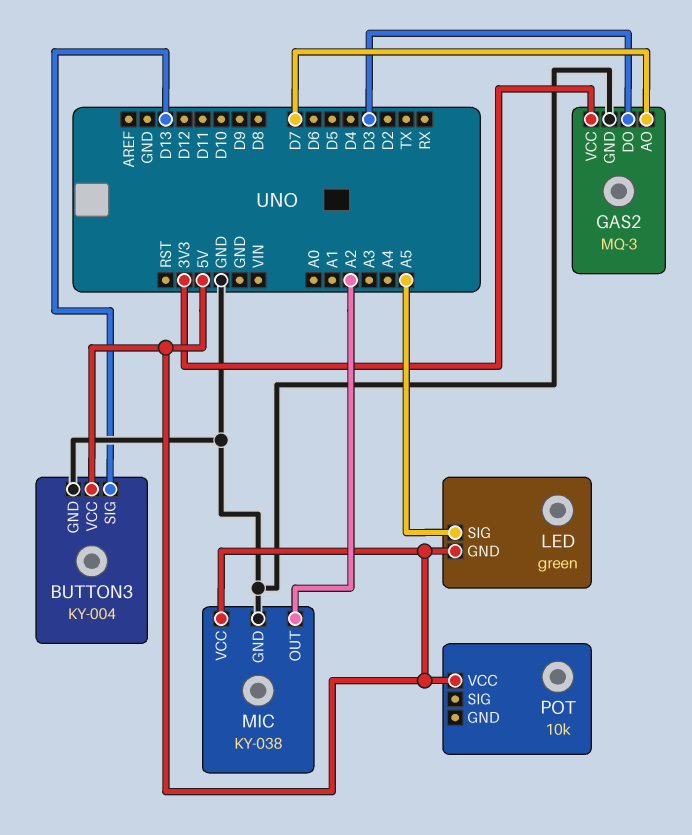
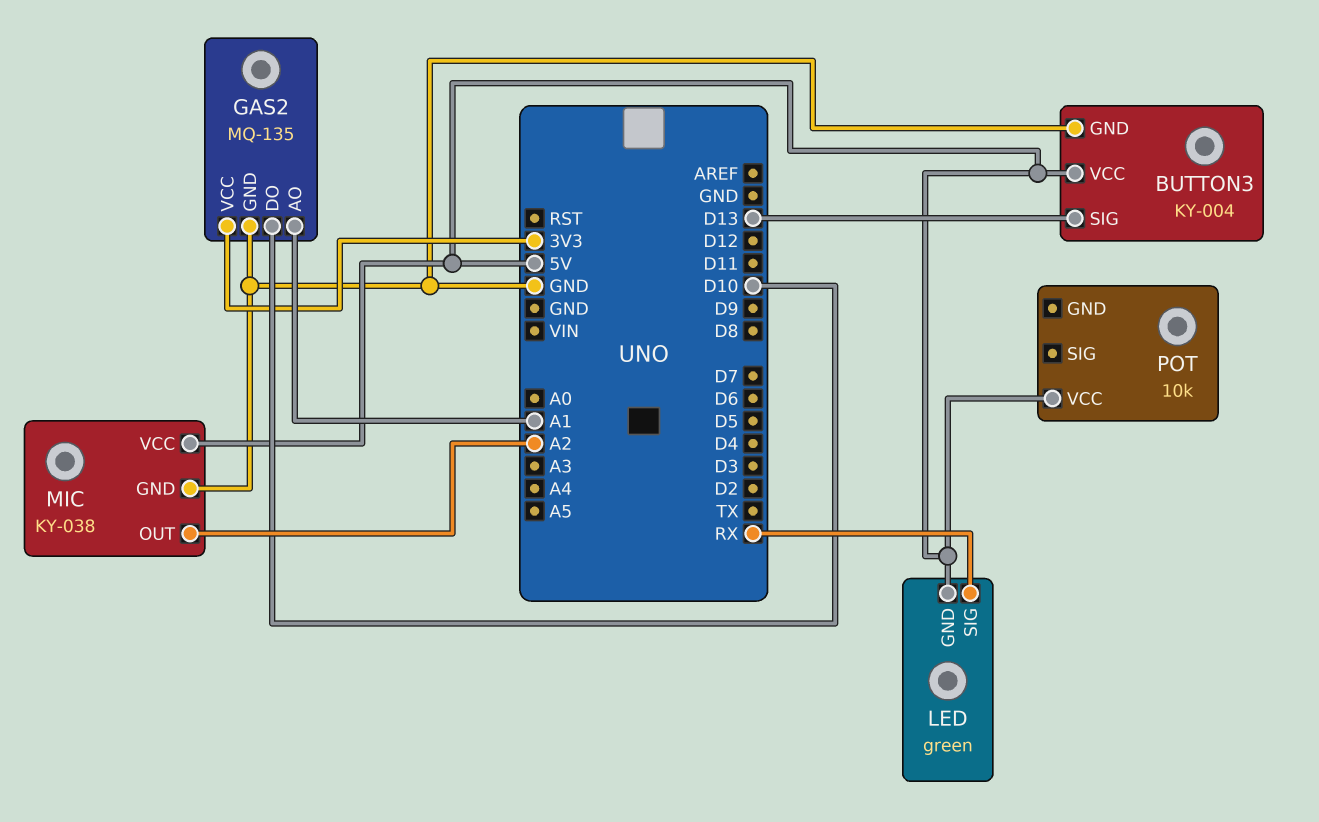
GAS2: MQ-3 -> MQ-135
GAS2 pin AO: D7 -> A1
GAS2 pin DO: D3 -> D10
LED pin SIG: A5 -> RX

